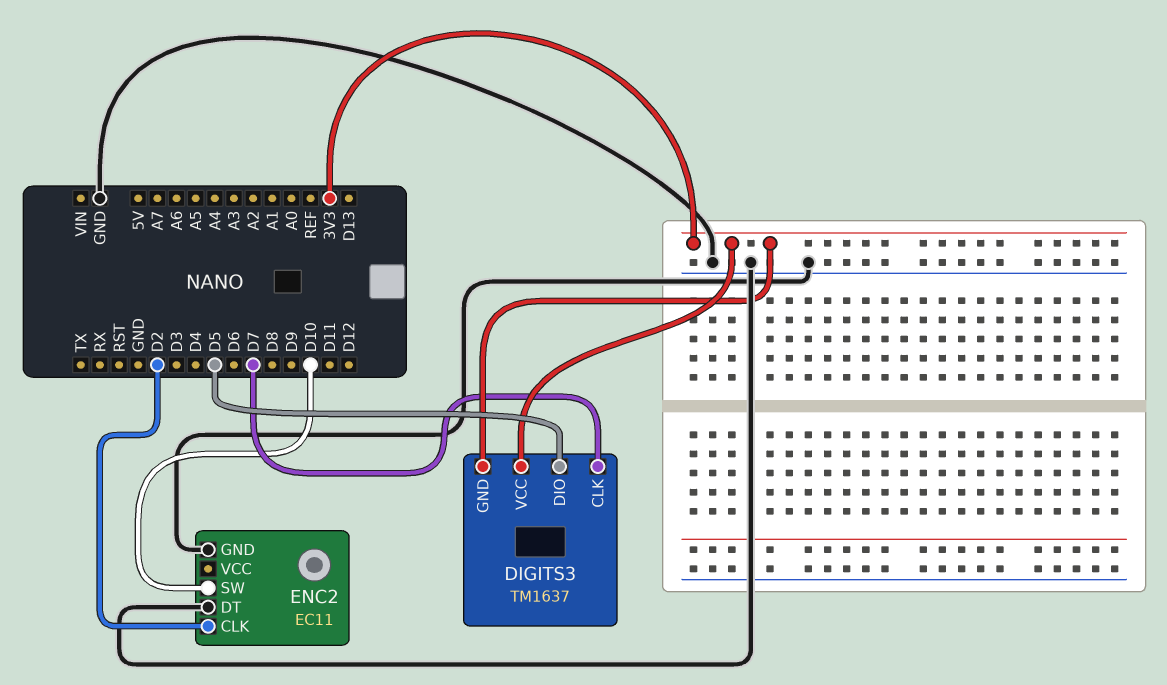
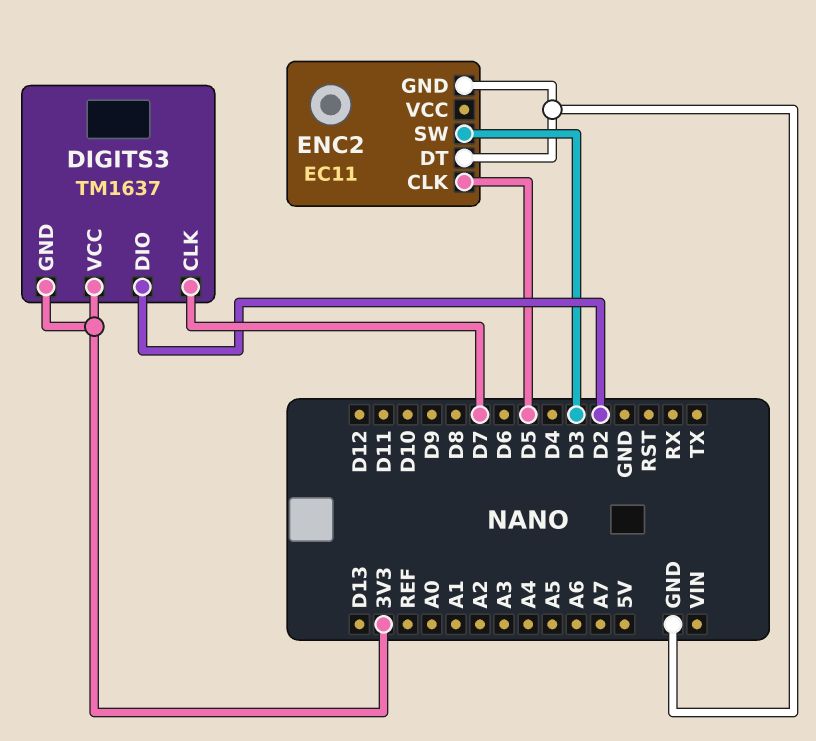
DIGITS3 pin DIO: D5 -> D2
ENC2 pin CLK: D2 -> D5
ENC2 pin SW: D10 -> D3

